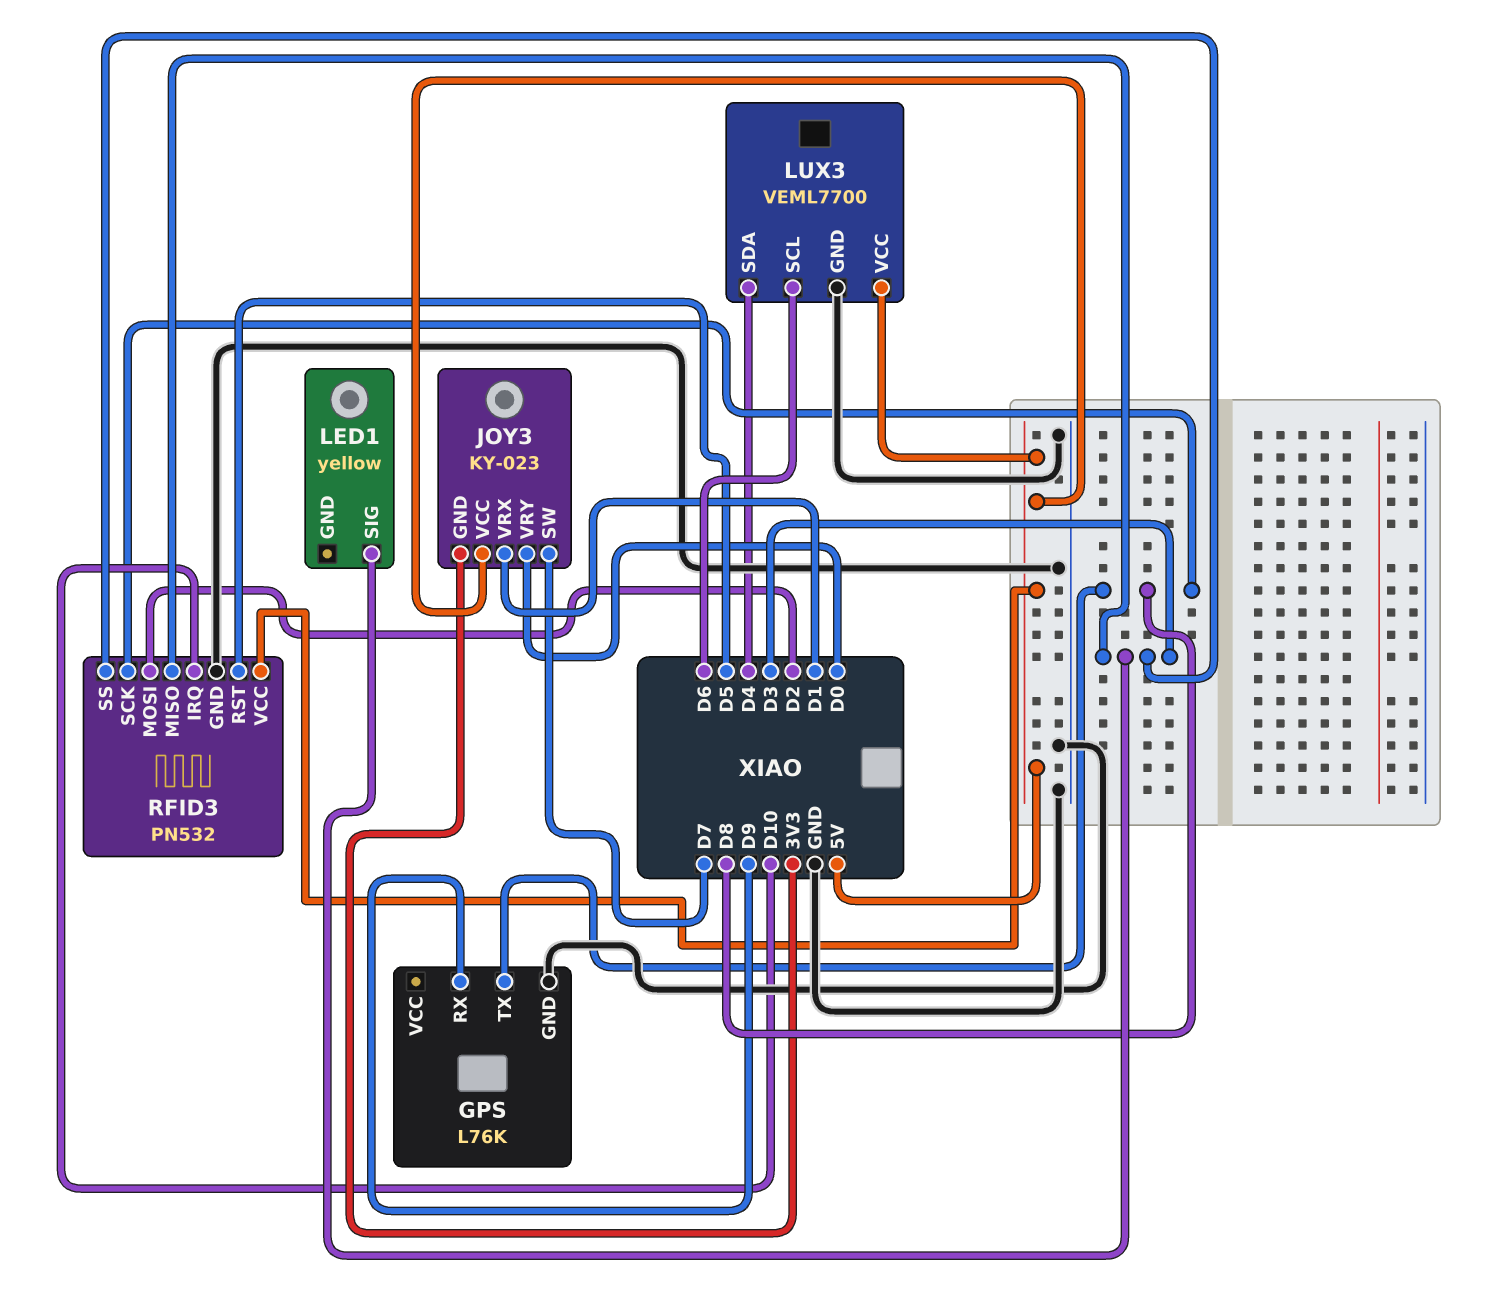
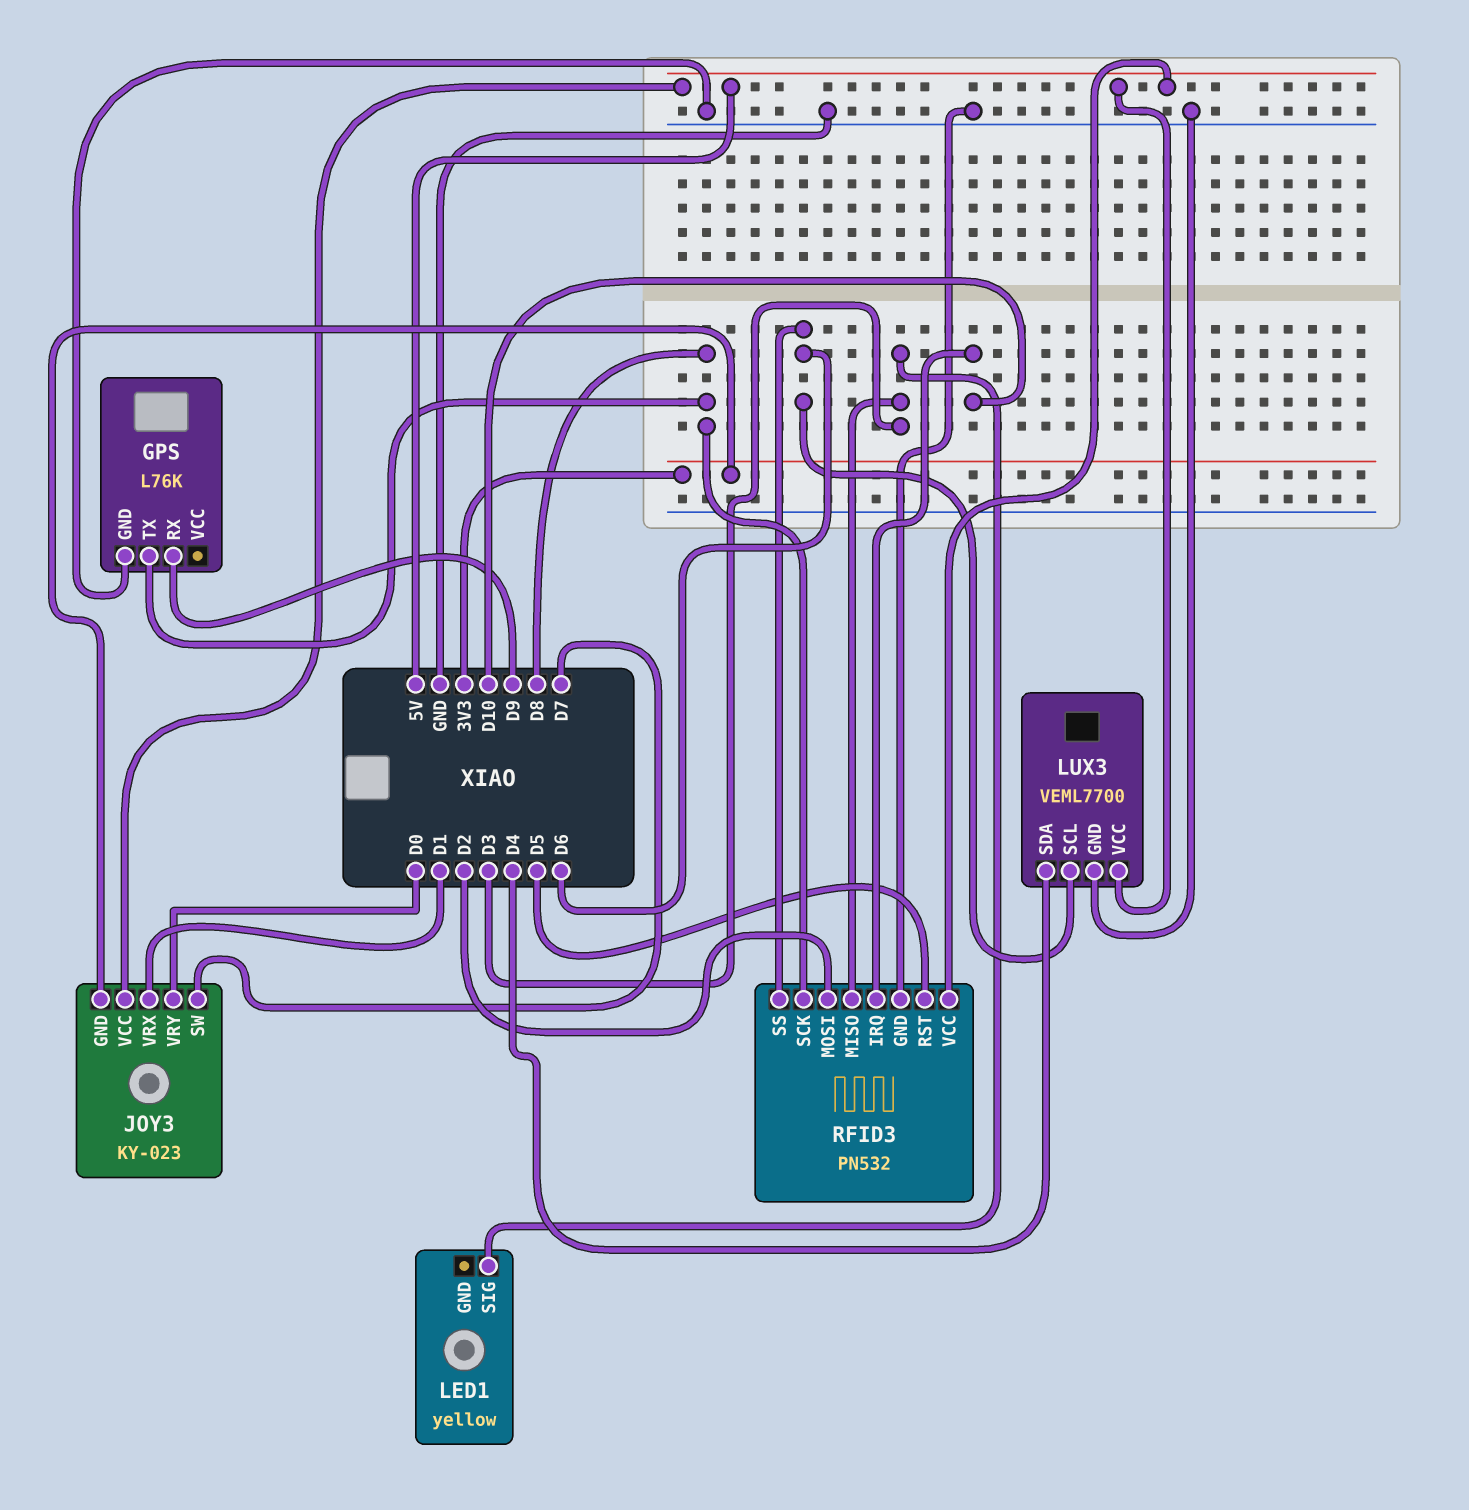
RFID3 pin SS: D3 -> D6

